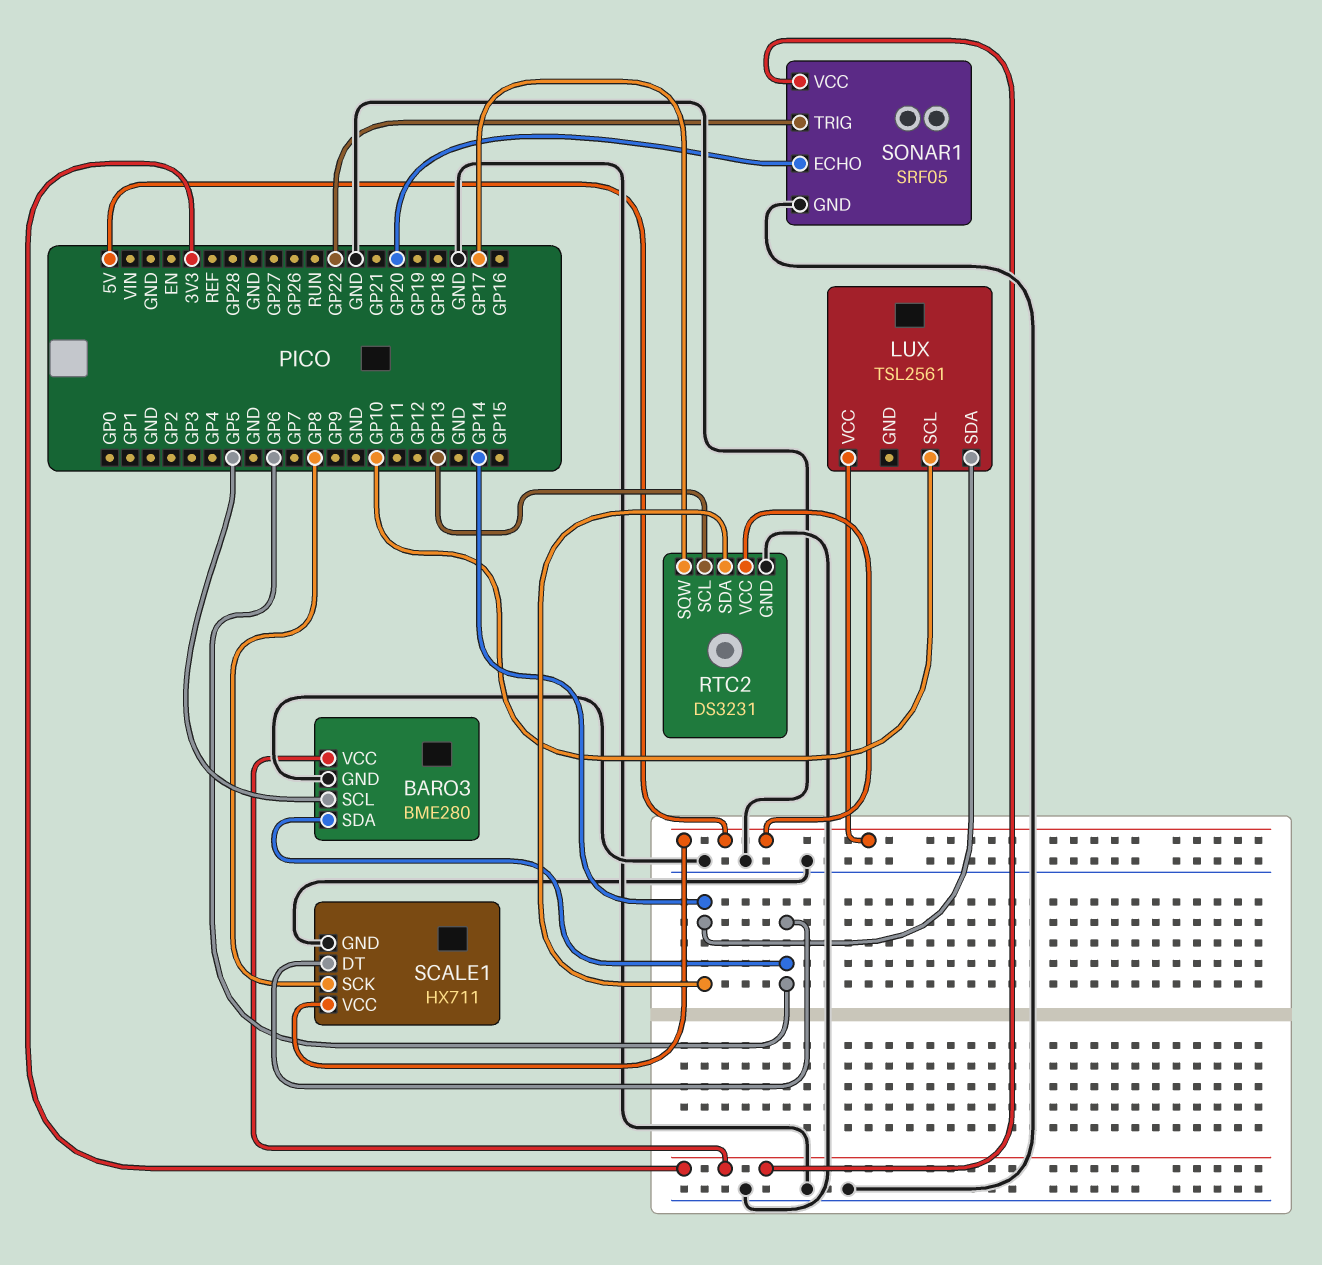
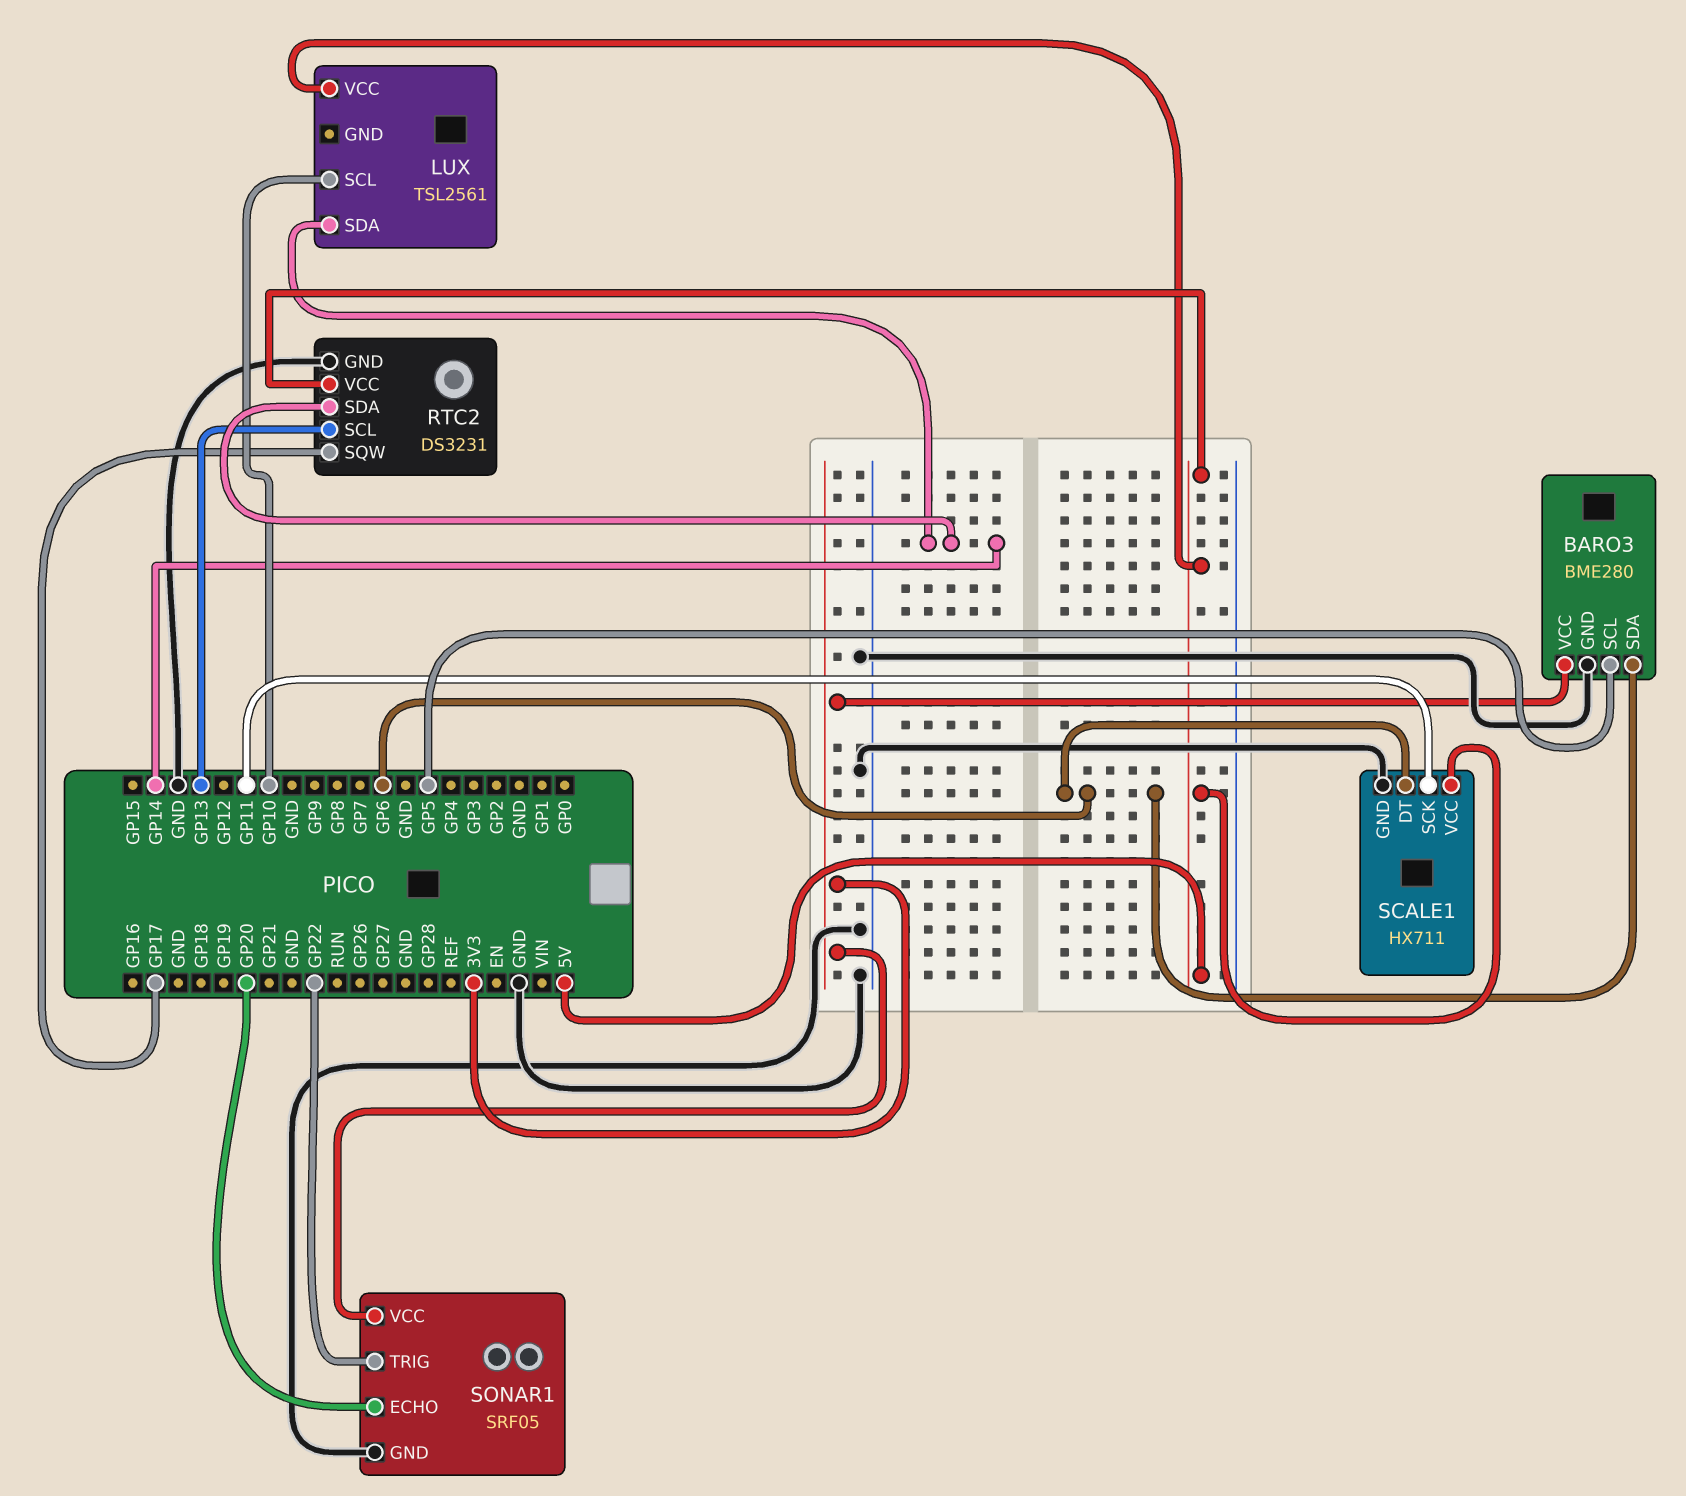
SCALE1 pin SCK: GP8 -> GP11

